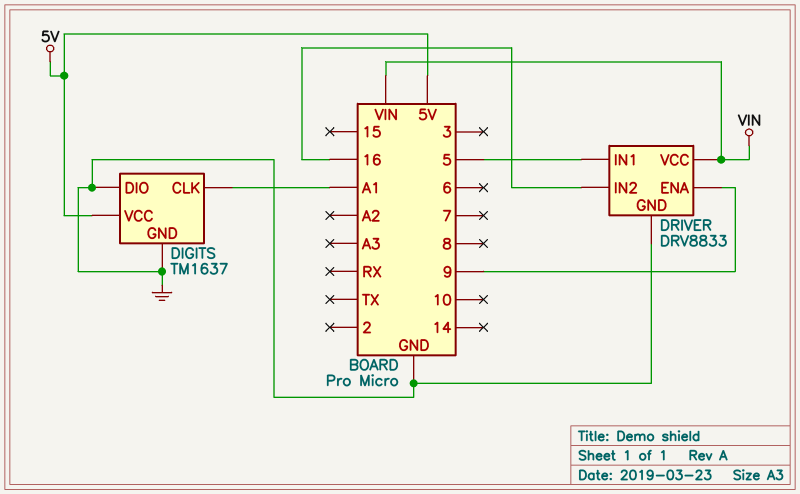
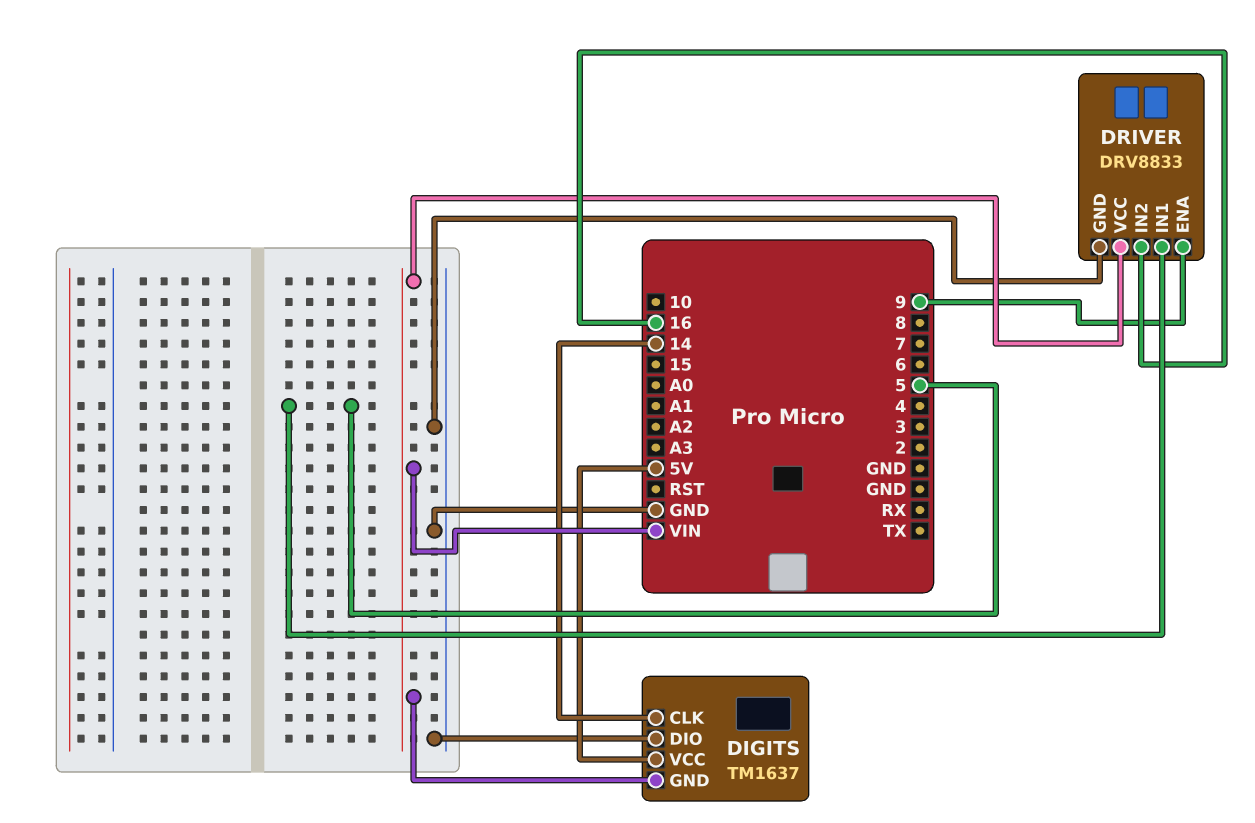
DIGITS pin CLK: A1 -> 14
DIGITS pin GND: GND -> VIN

